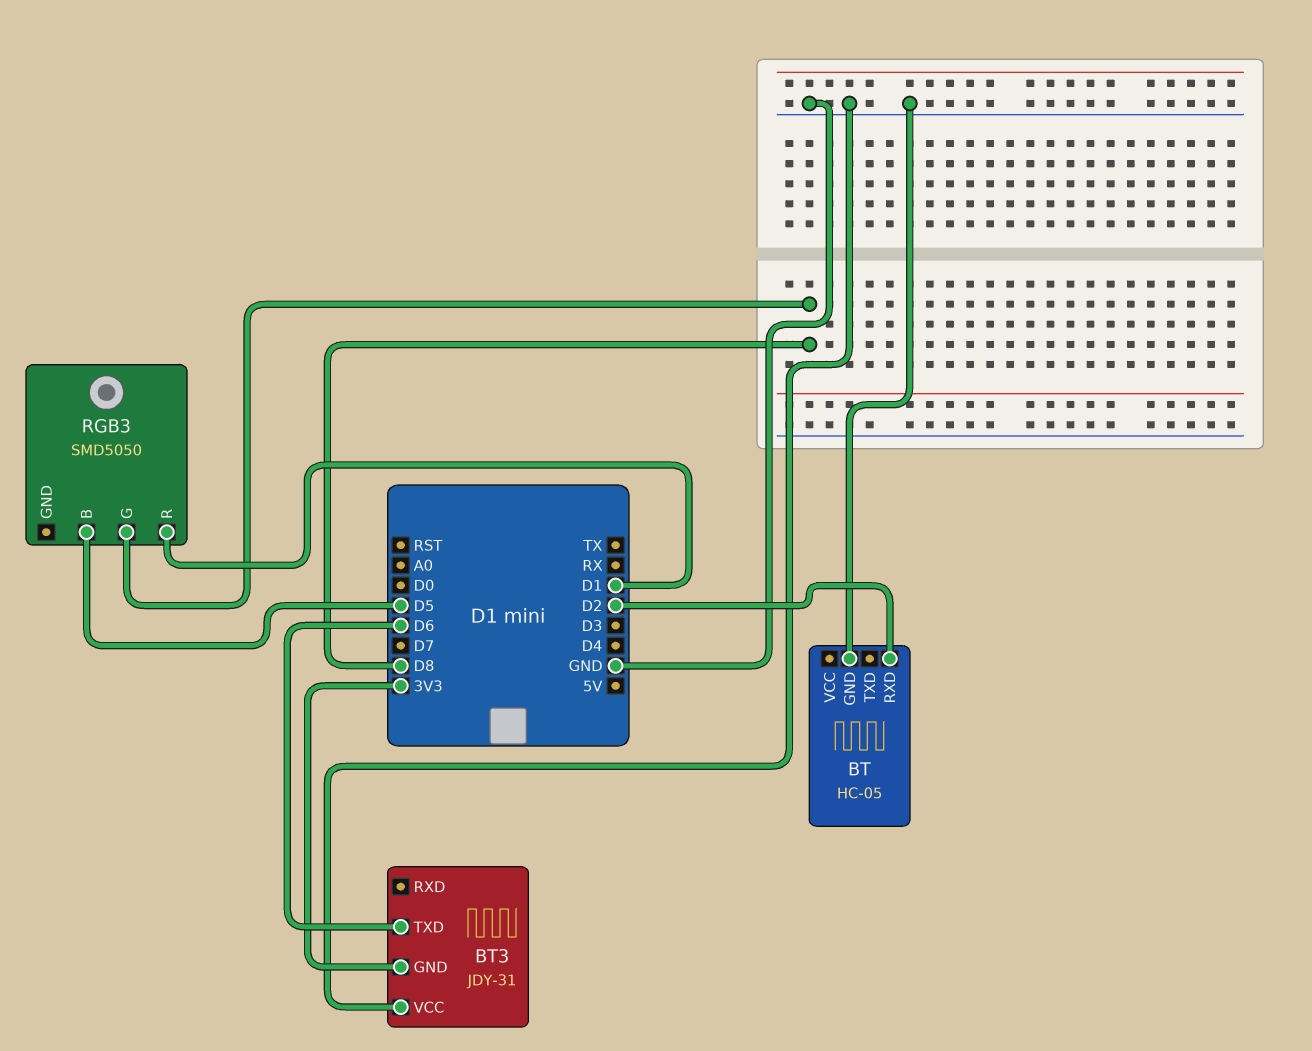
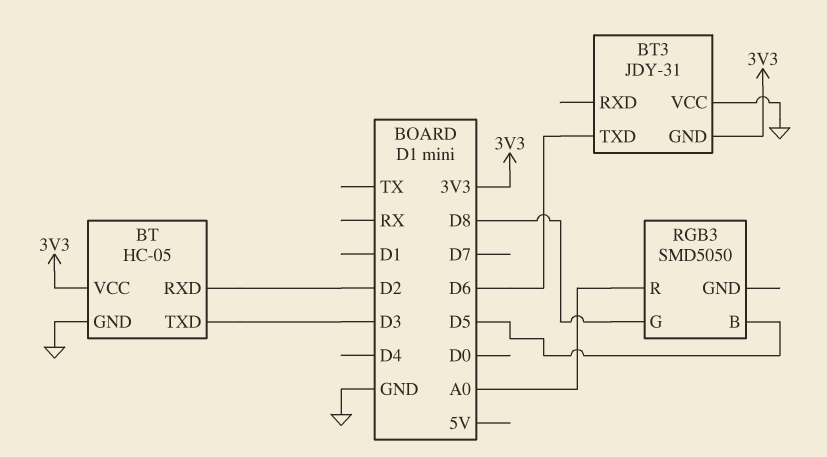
BT pin TXD: none -> D3
BT pin VCC: none -> 3V3
RGB3 pin R: D1 -> A0

